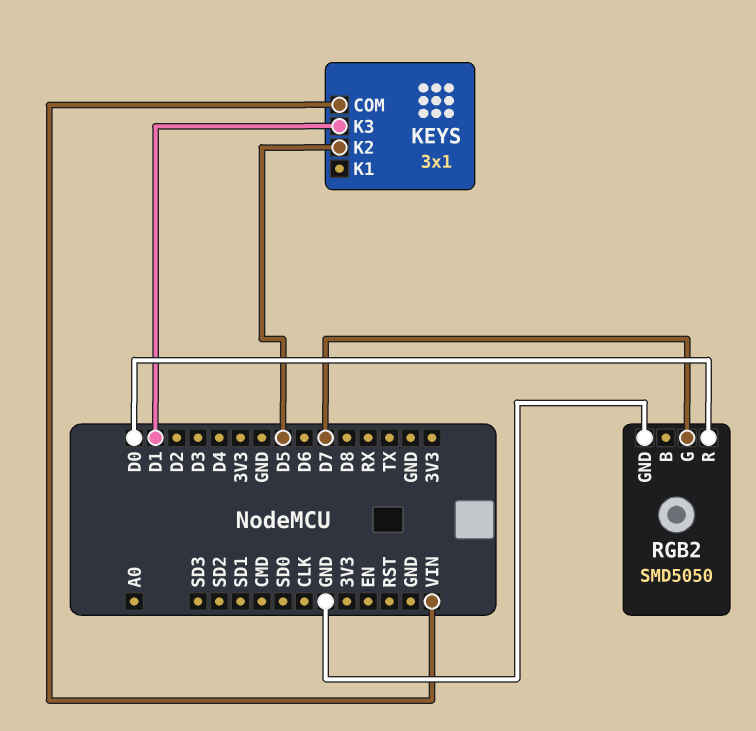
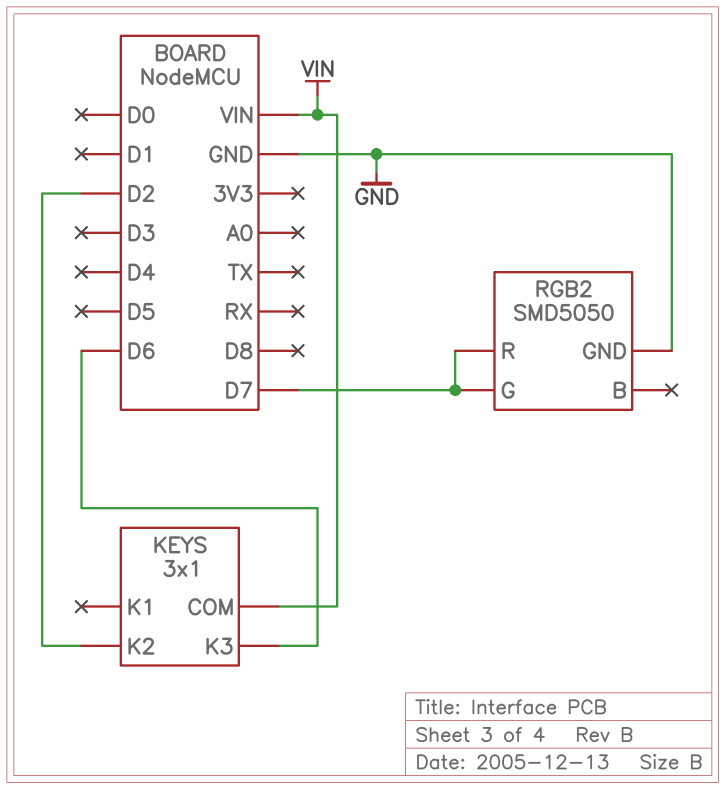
KEYS pin K2: D5 -> D2
KEYS pin K3: D1 -> D6
RGB2 pin R: D0 -> D7

